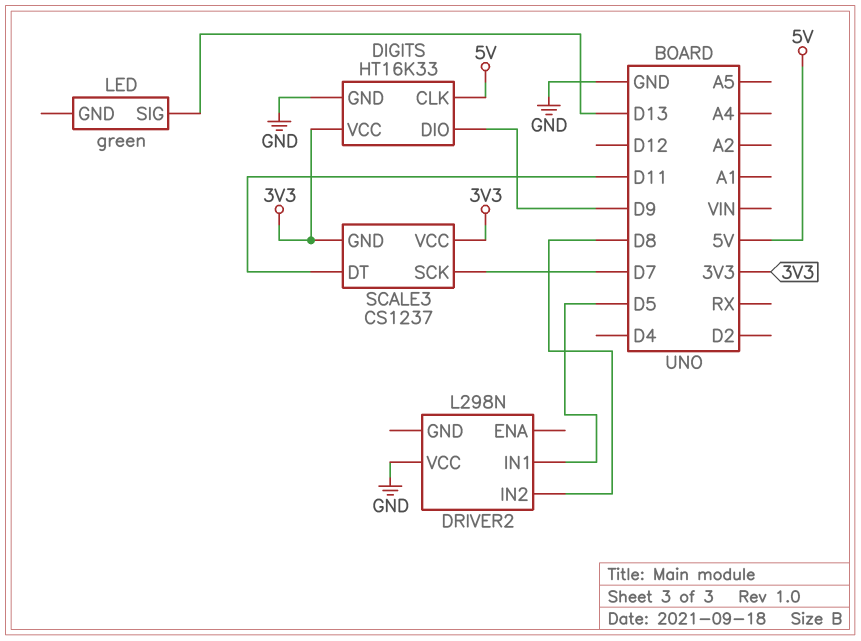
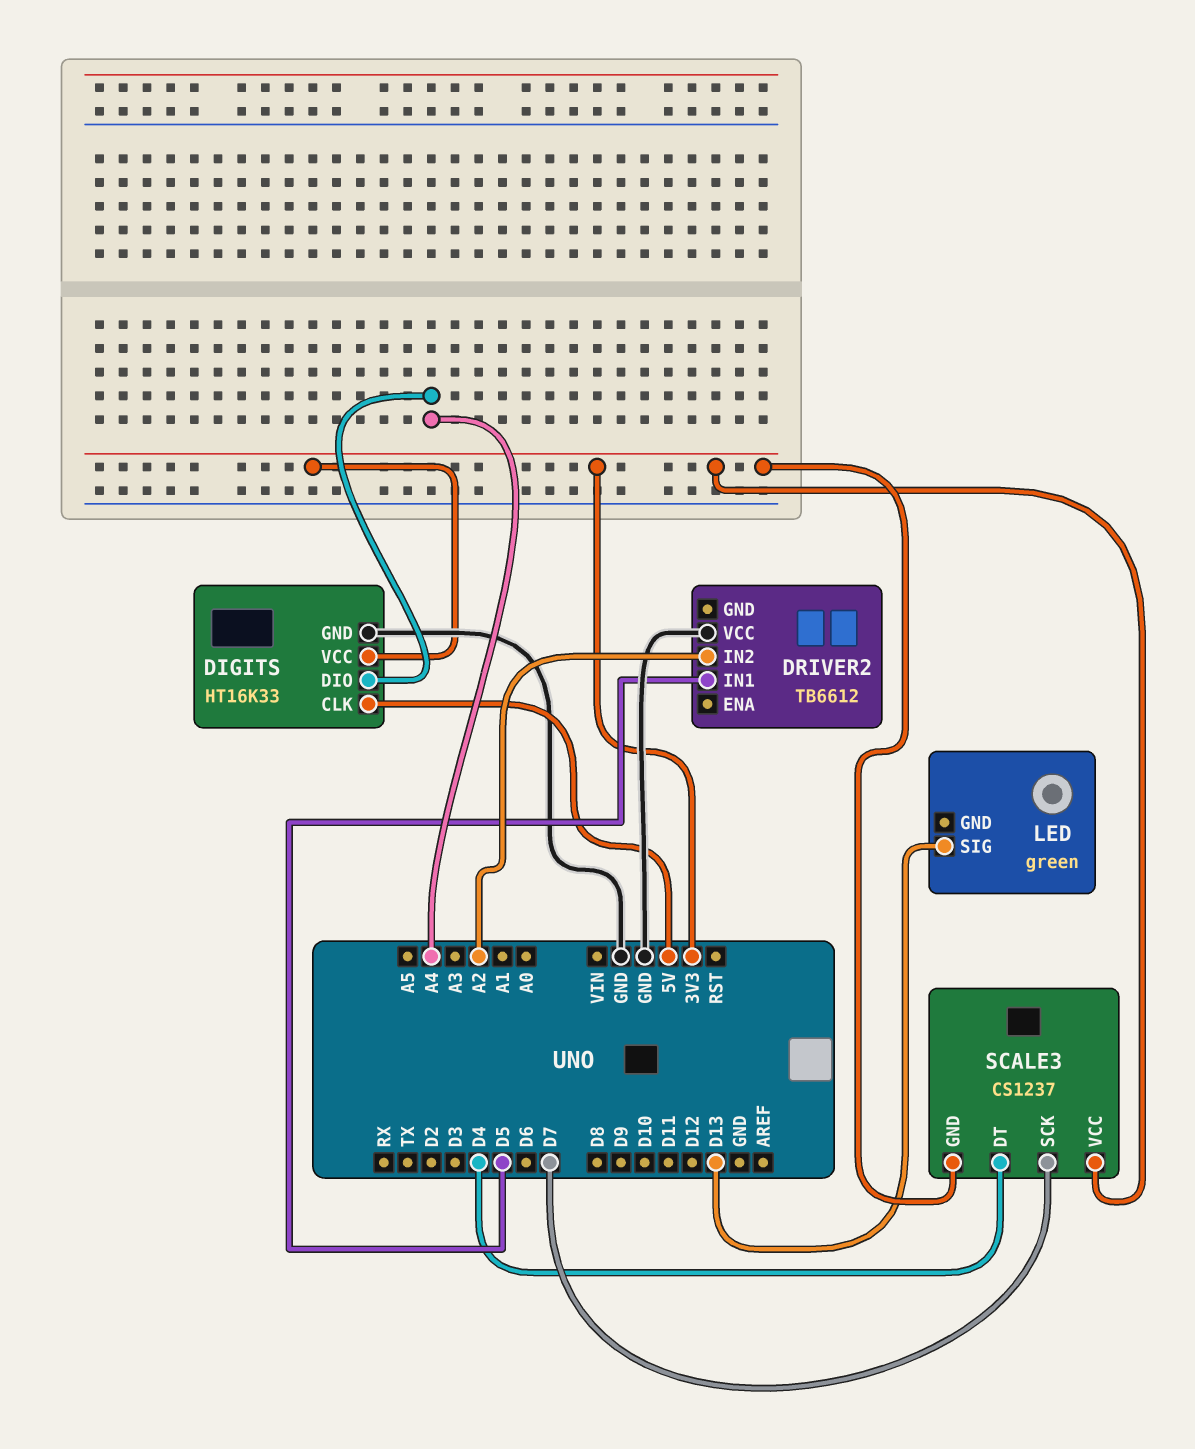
DIGITS pin DIO: D9 -> A4
DRIVER2: L298N -> TB6612
DRIVER2 pin IN2: D8 -> A2
SCALE3 pin DT: D11 -> D4

